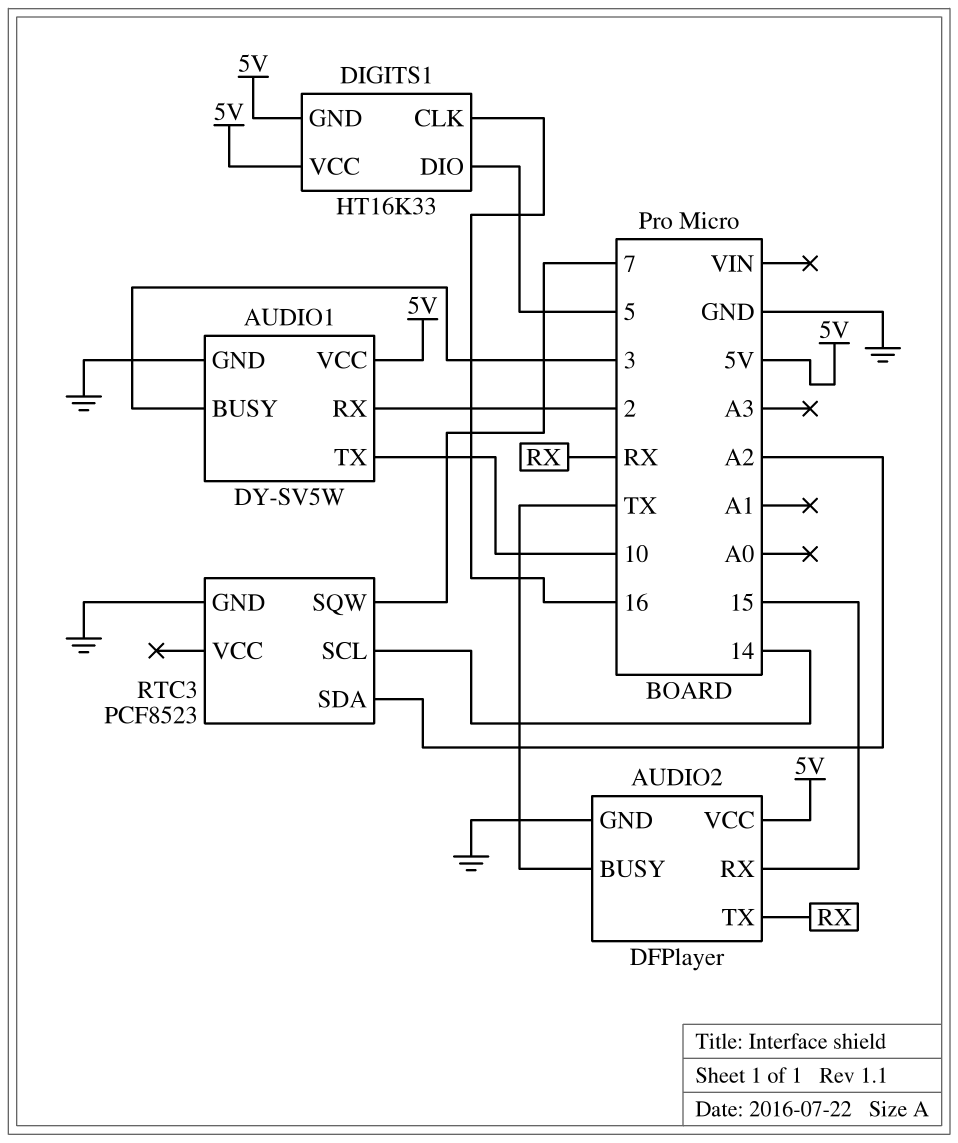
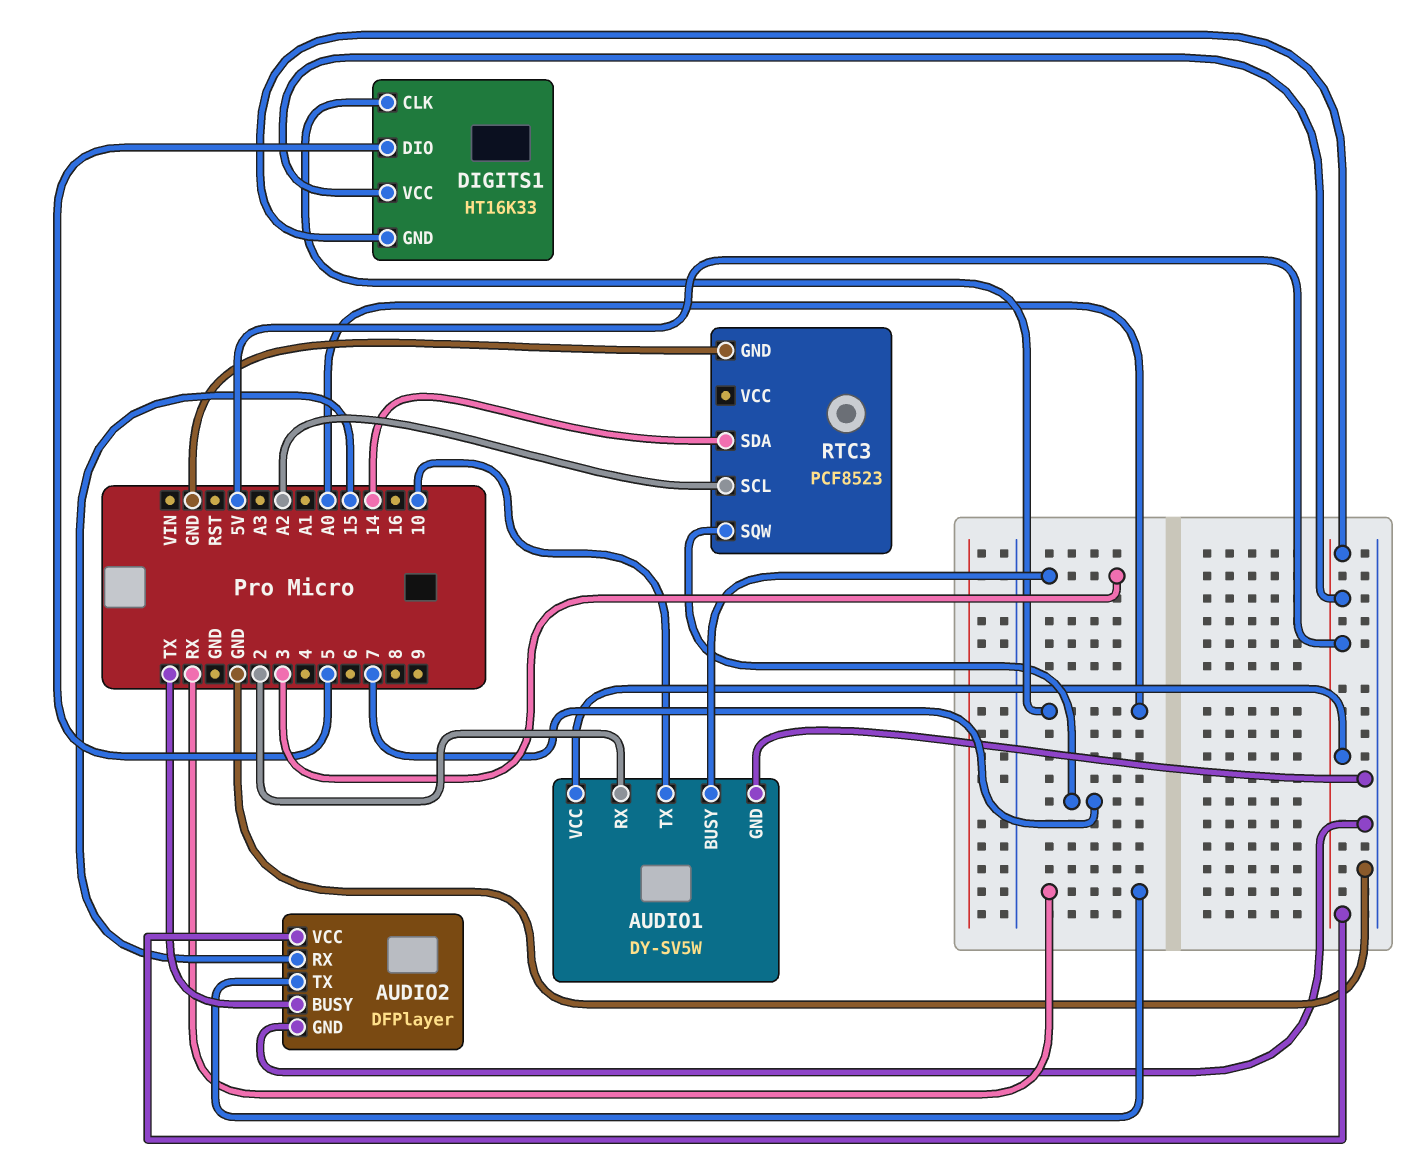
DIGITS1 pin CLK: 16 -> A0
RTC3 pin SCL: 14 -> A2
RTC3 pin SDA: A2 -> 14

